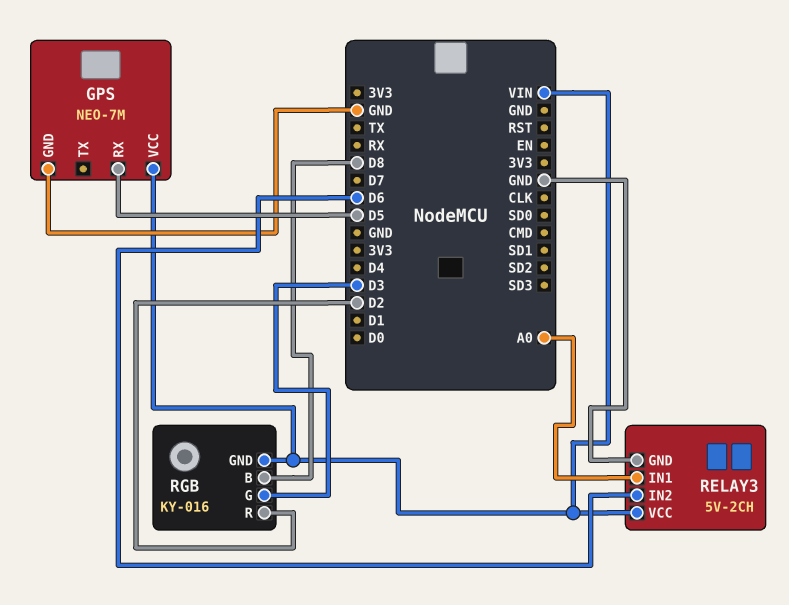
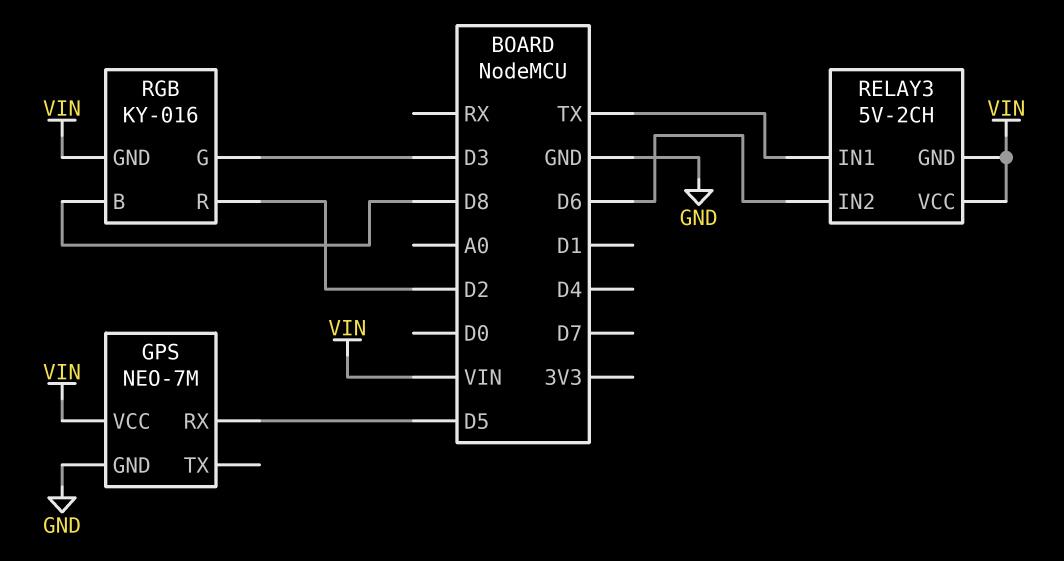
RELAY3 pin GND: GND -> VIN
RELAY3 pin IN1: A0 -> TX

